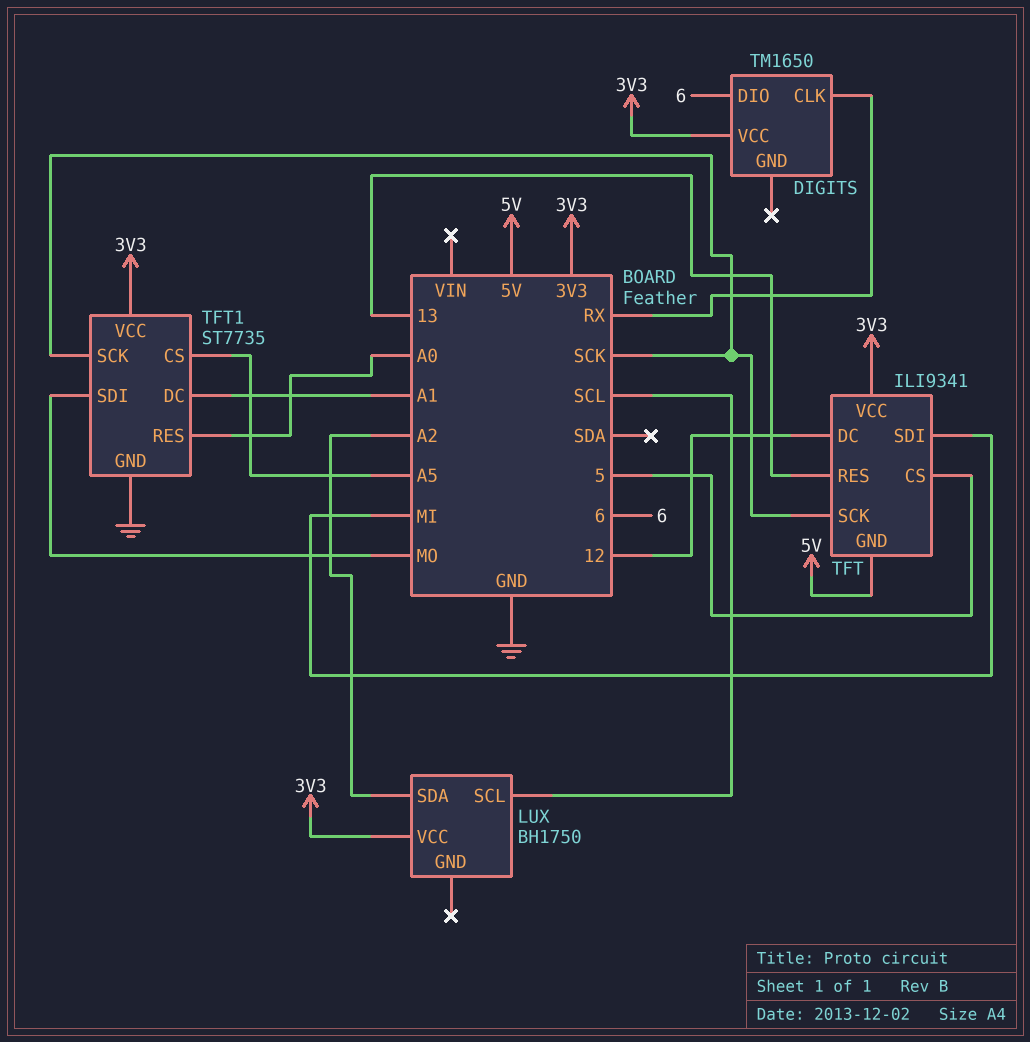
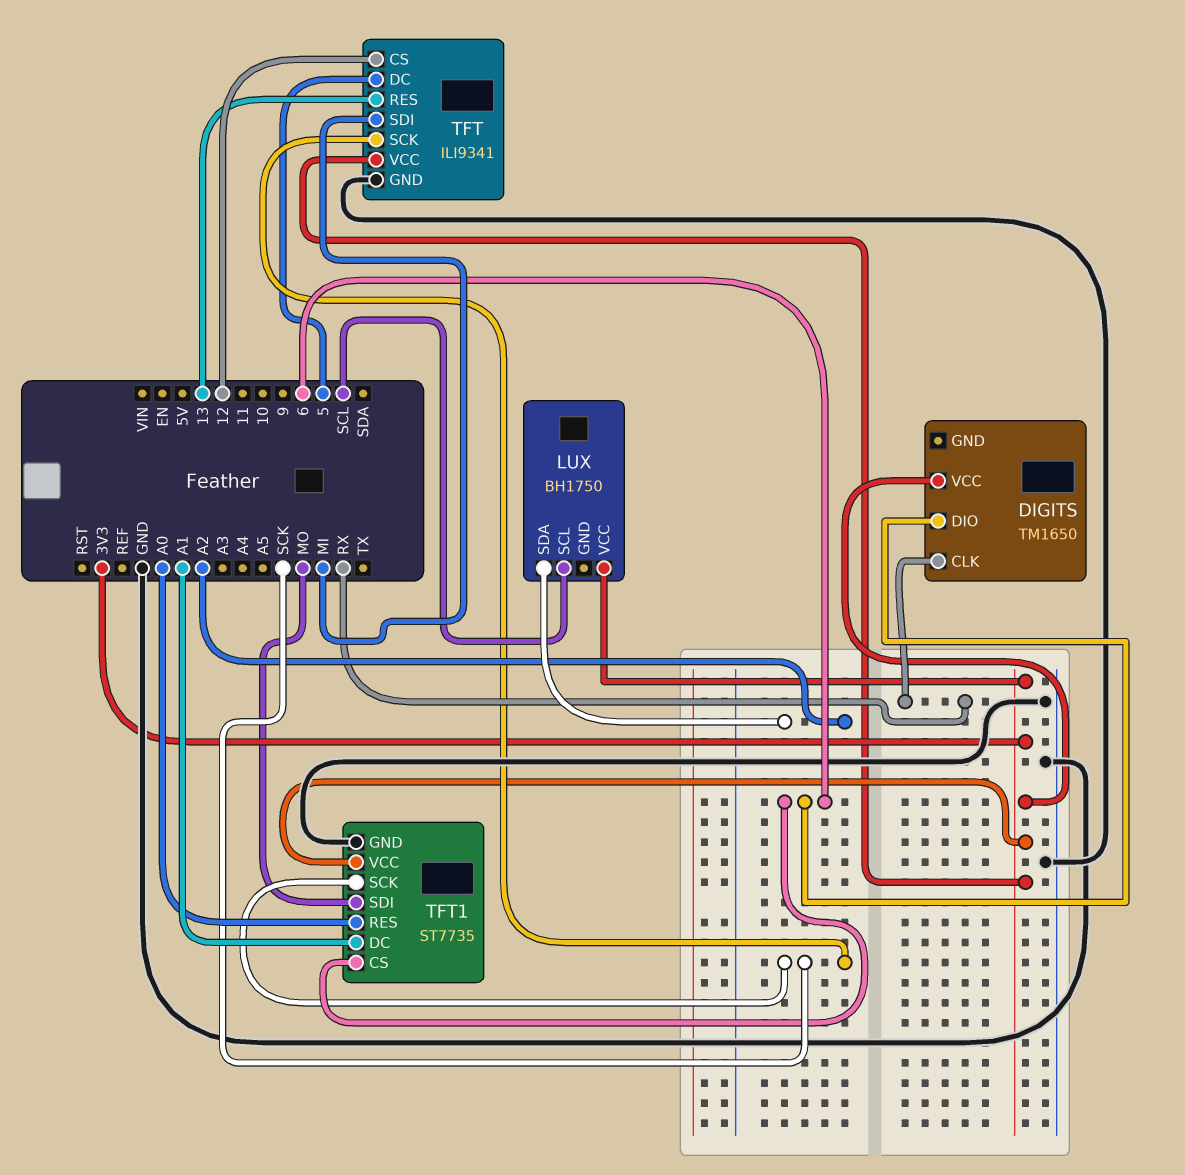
TFT pin CS: 5 -> 12
TFT pin DC: 12 -> 5
TFT pin GND: 5V -> GND
TFT1 pin CS: A5 -> 6

